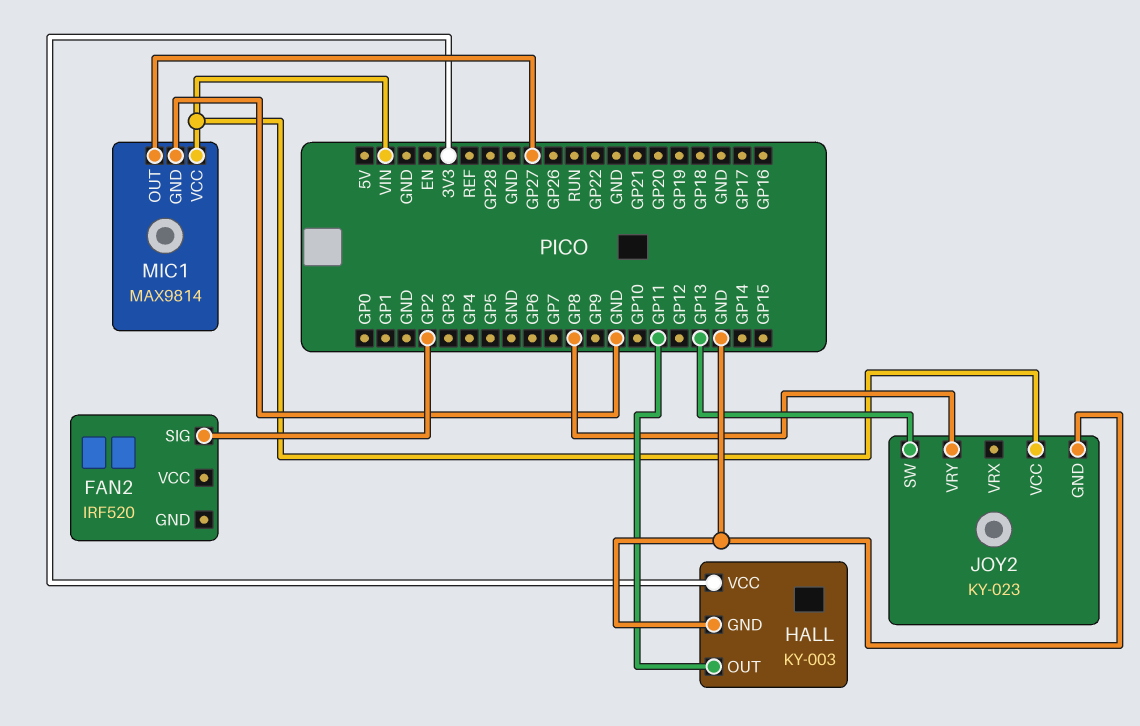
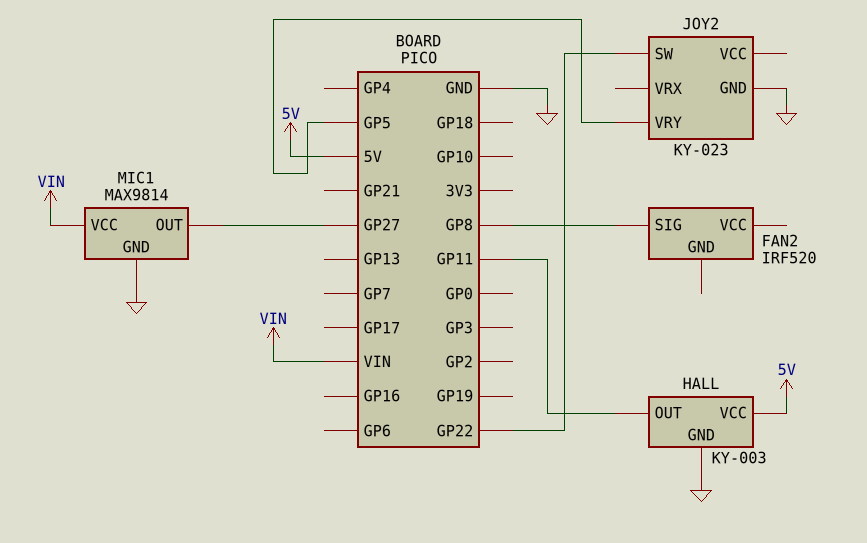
FAN2 pin SIG: GP2 -> GP8
HALL pin VCC: 3V3 -> 5V
JOY2 pin SW: GP13 -> GP22
JOY2 pin VCC: VIN -> none
JOY2 pin VRY: GP8 -> GP5

